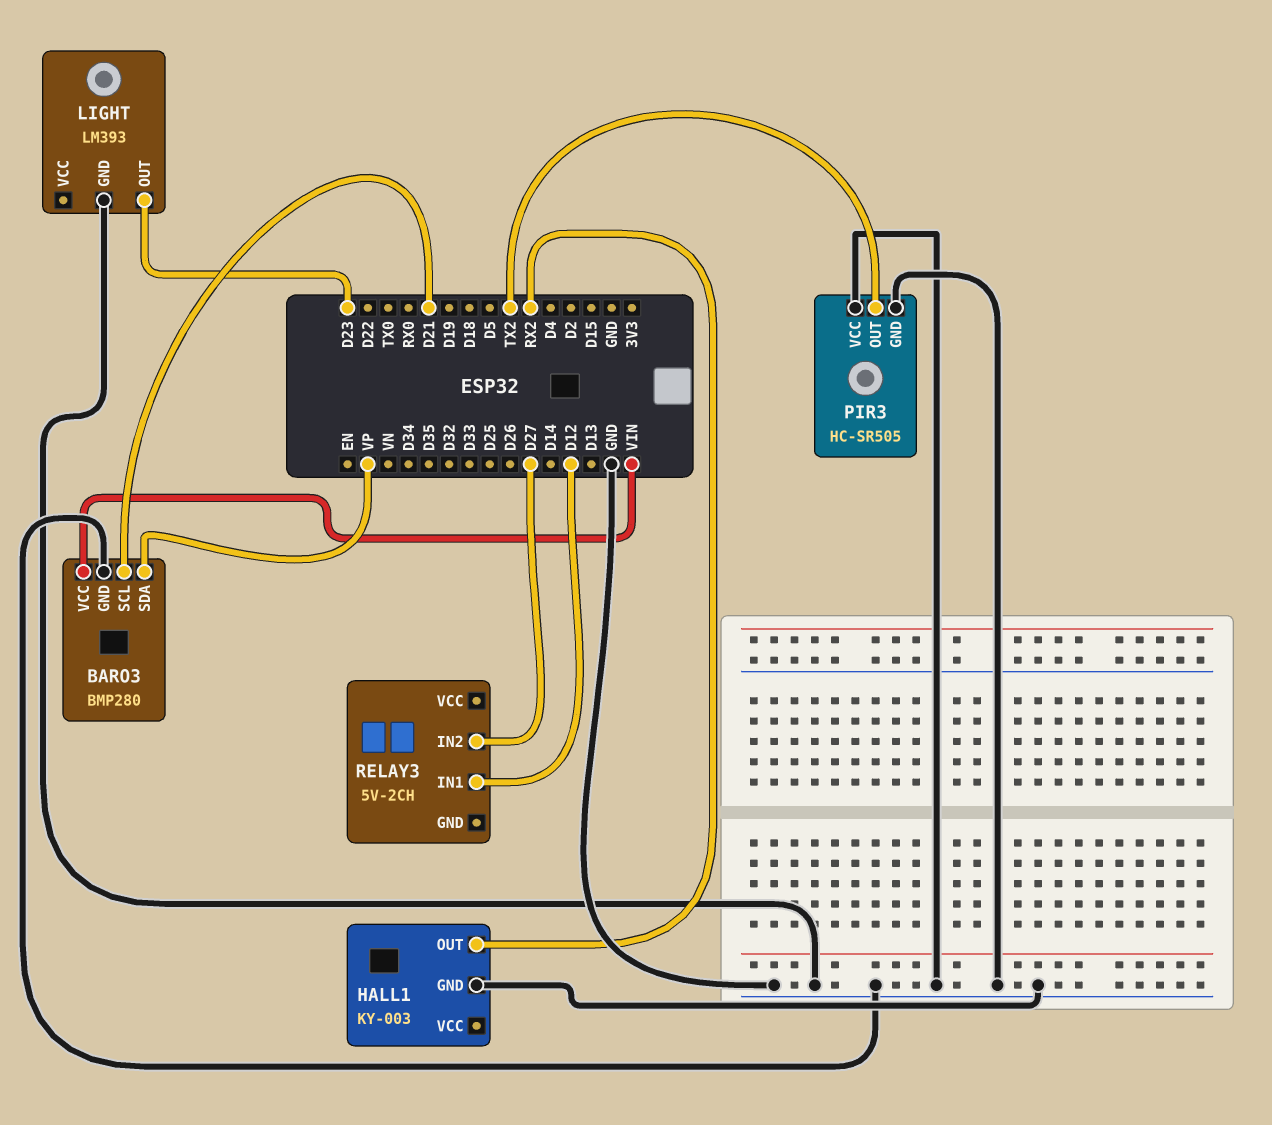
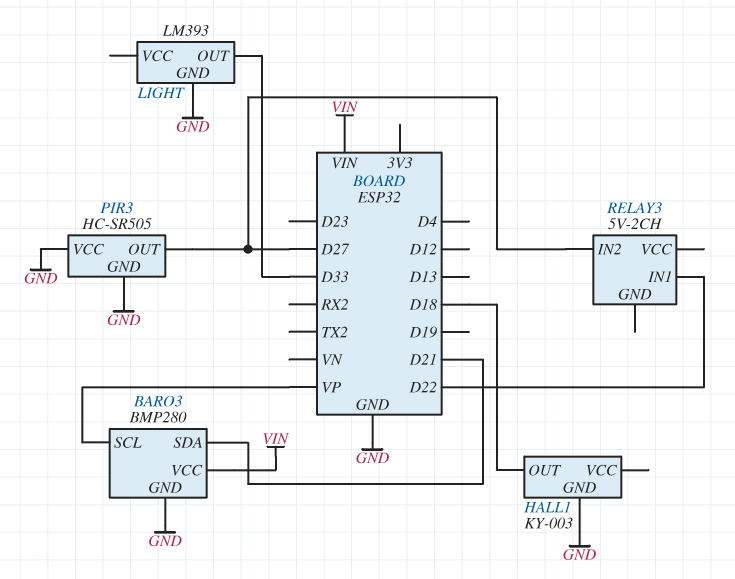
BARO3 pin SCL: D21 -> VP
BARO3 pin SDA: VP -> D21
HALL1 pin OUT: RX2 -> D18
LIGHT pin OUT: D23 -> D33
PIR3 pin OUT: TX2 -> D27
RELAY3 pin IN1: D12 -> D22

